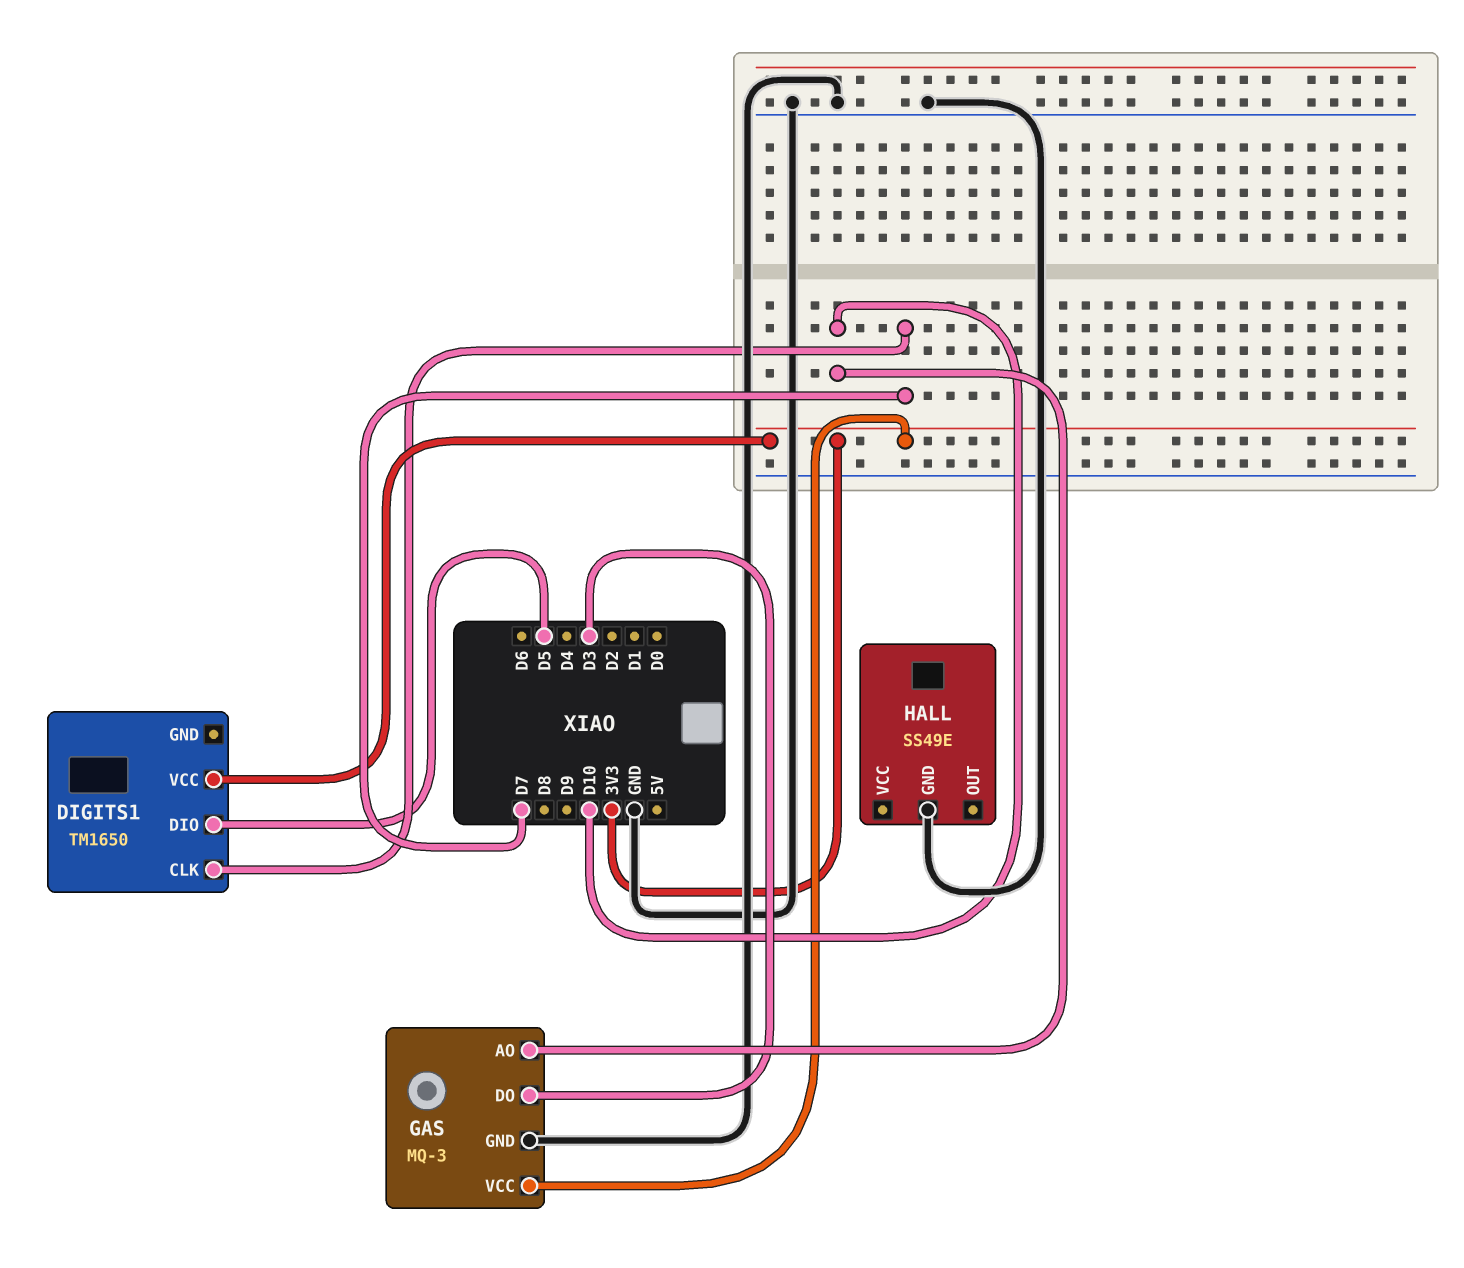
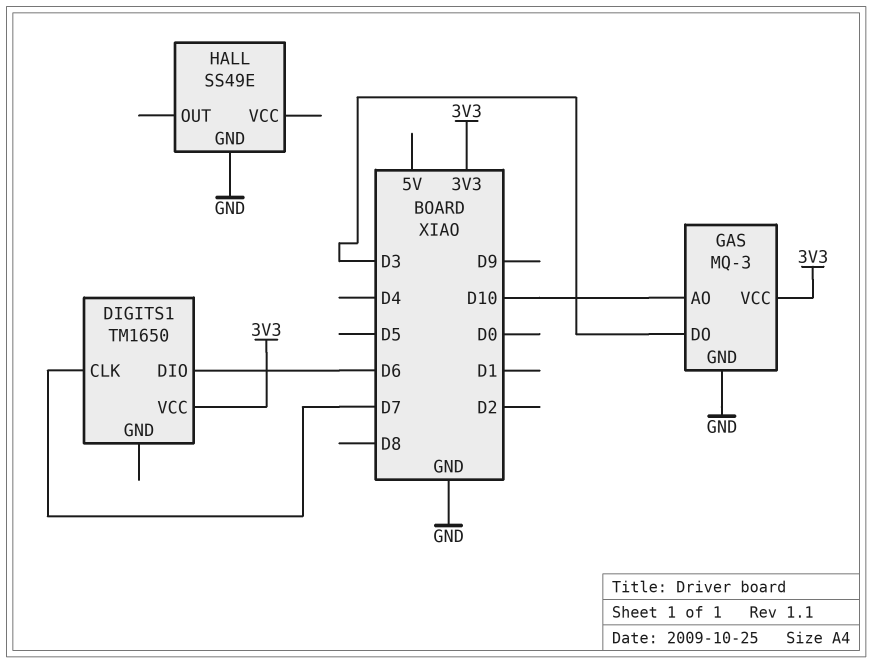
DIGITS1 pin DIO: D5 -> D6

